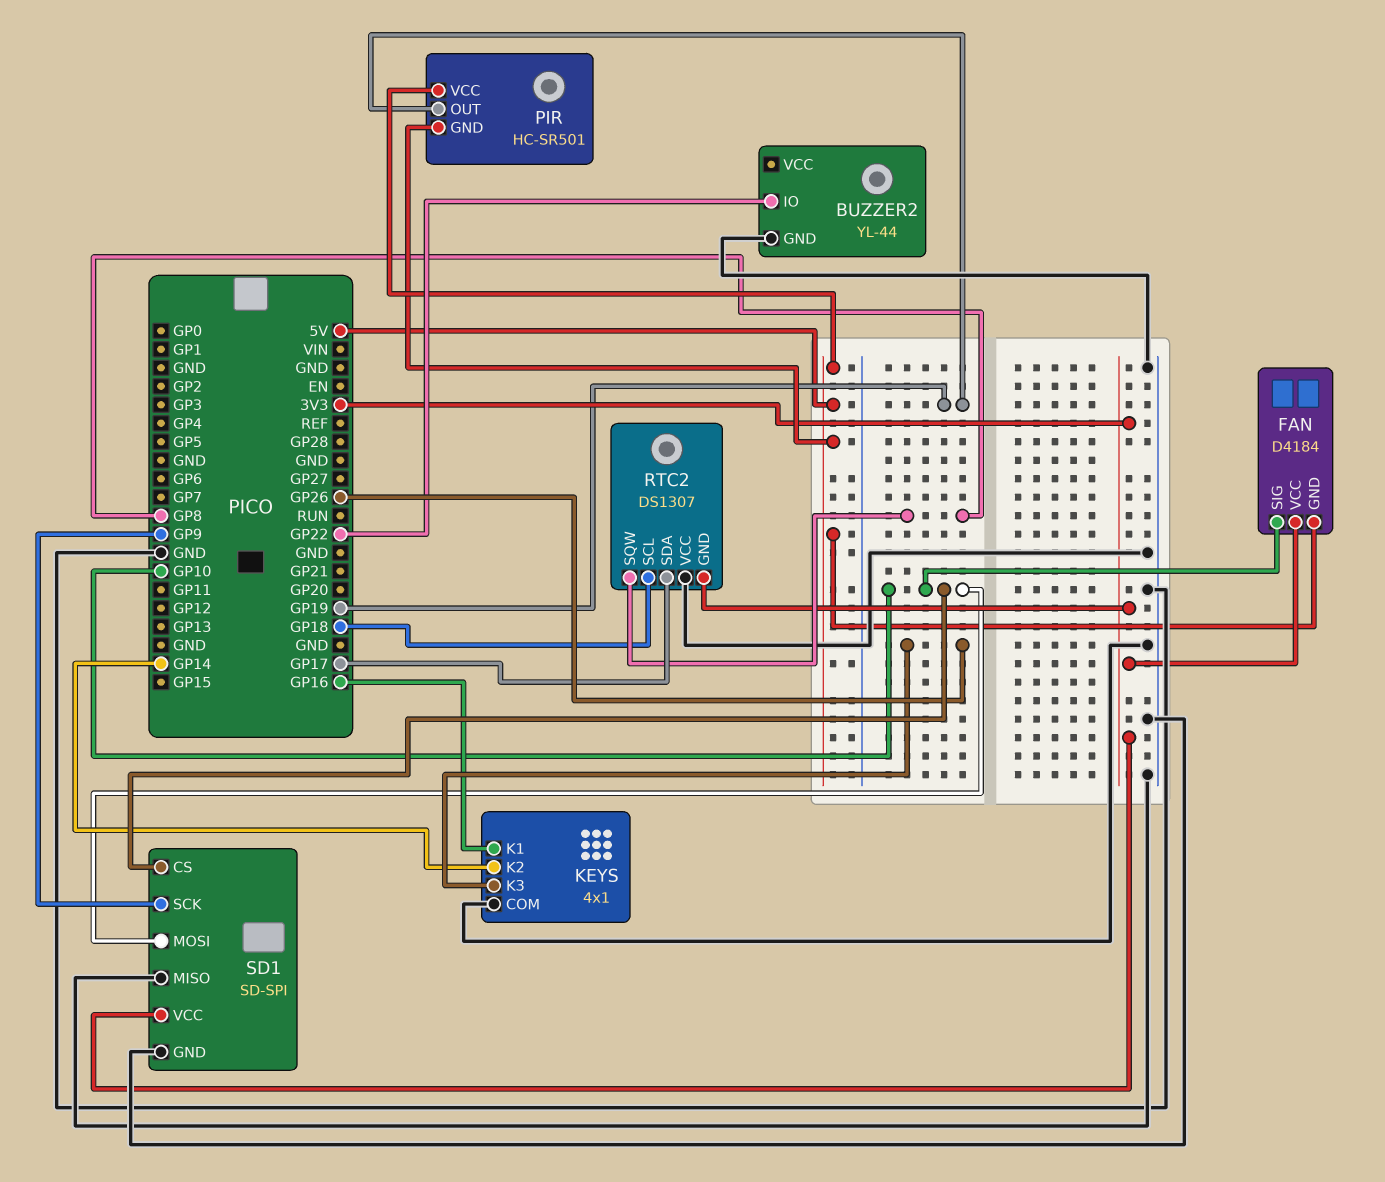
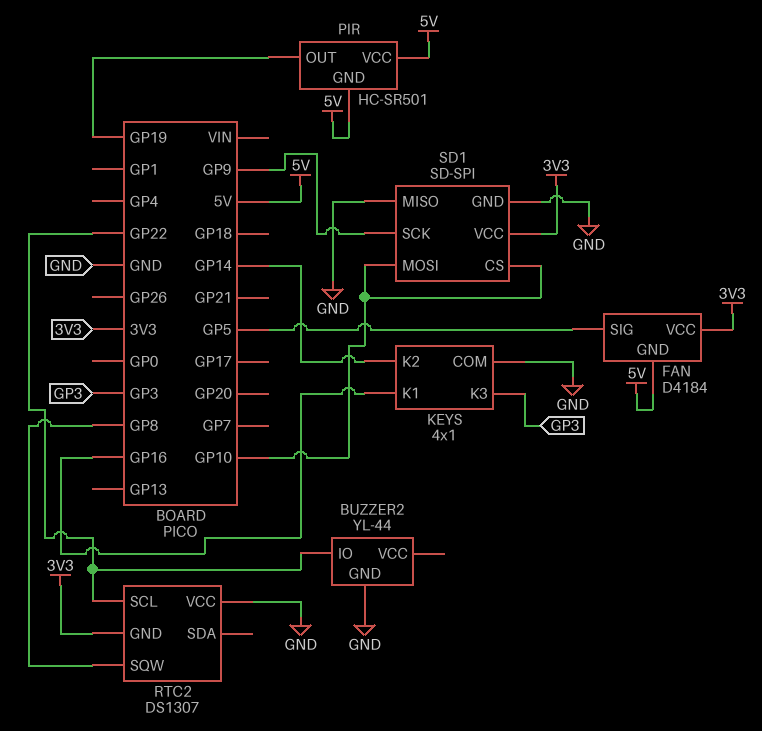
FAN pin SIG: GP10 -> GP5
KEYS pin K3: GP26 -> GP3
RTC2 pin SCL: GP18 -> GP22
RTC2 pin SDA: GP17 -> none

